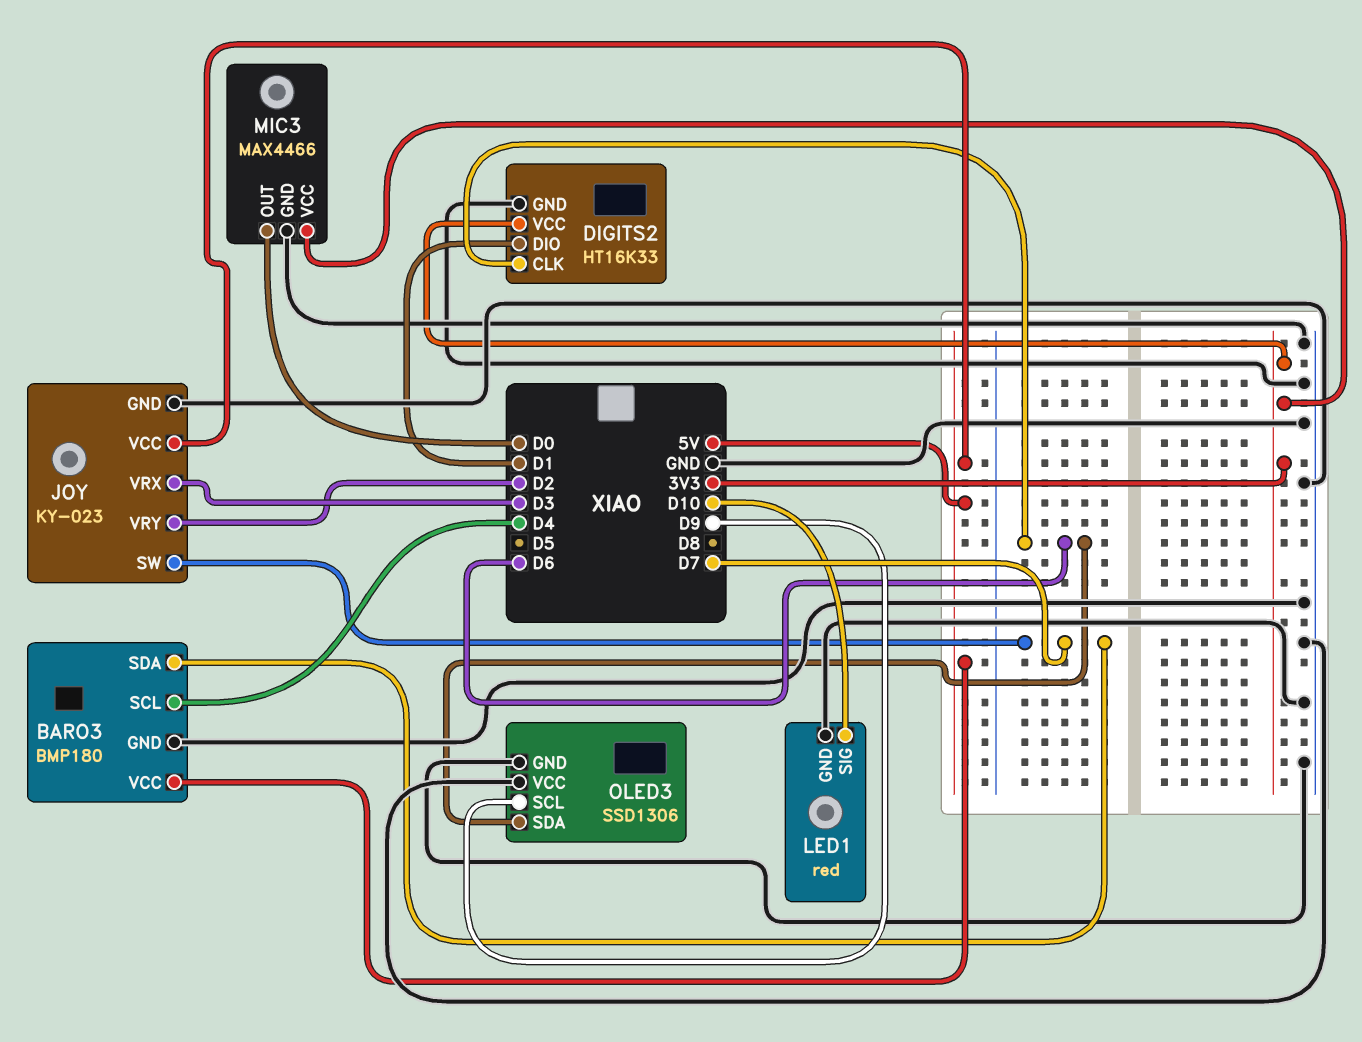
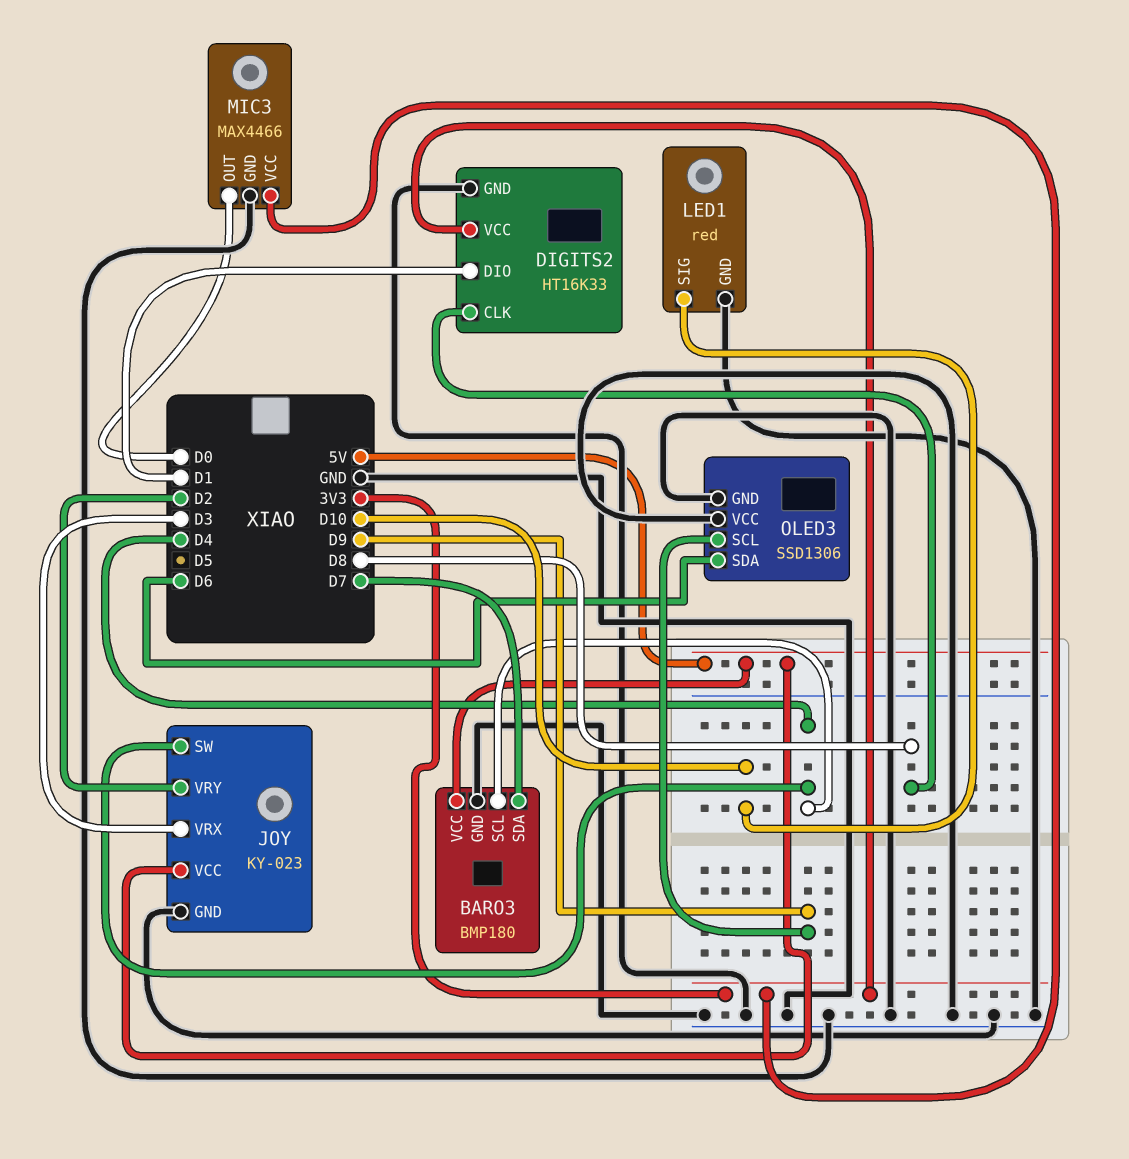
DIGITS2 pin CLK: D6 -> D8
JOY pin SW: D7 -> D4

